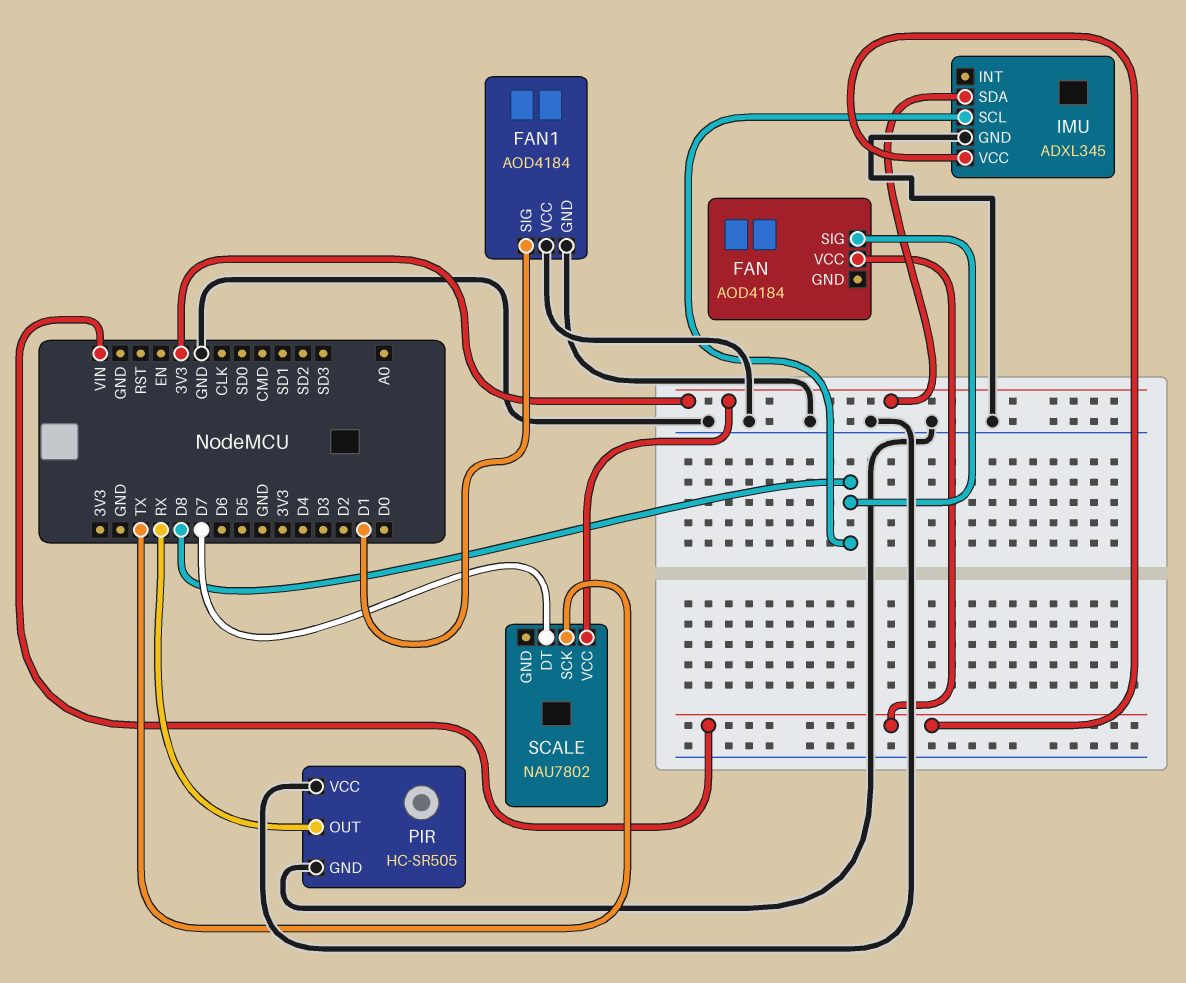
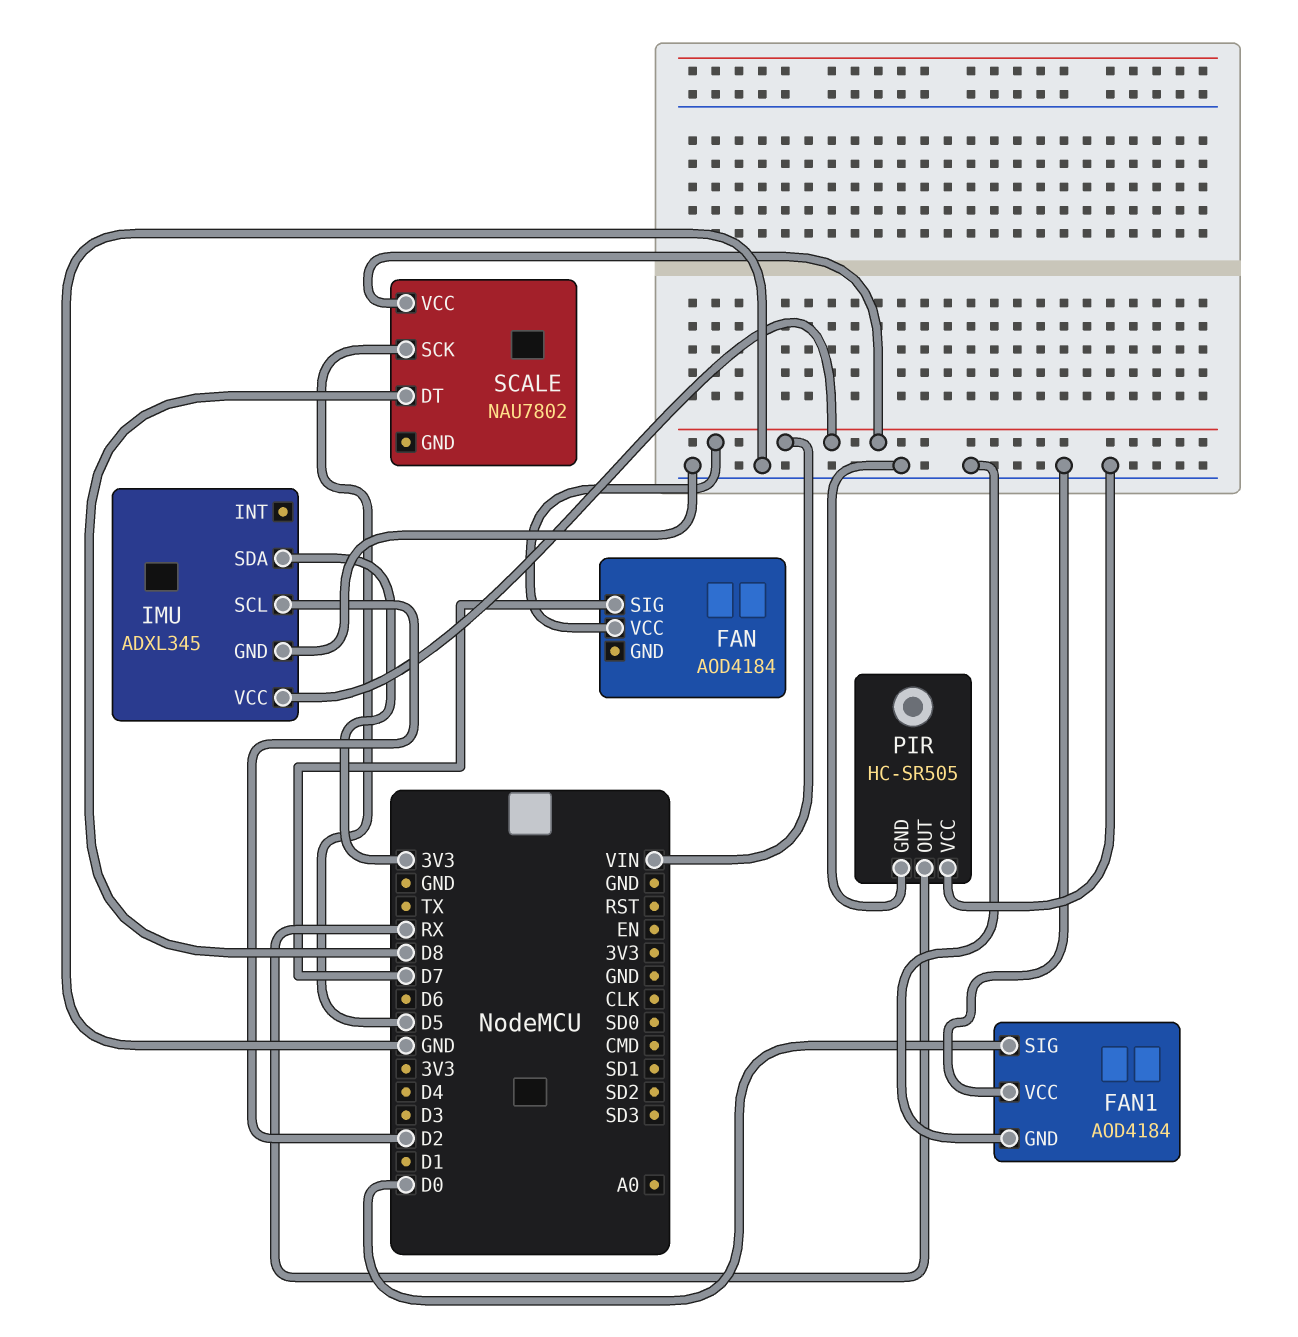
FAN pin SIG: D8 -> D7
FAN1 pin SIG: D1 -> D0
IMU pin SCL: D8 -> D2
SCALE pin DT: D7 -> D8
SCALE pin SCK: TX -> D5
SCALE pin VCC: 3V3 -> VIN

